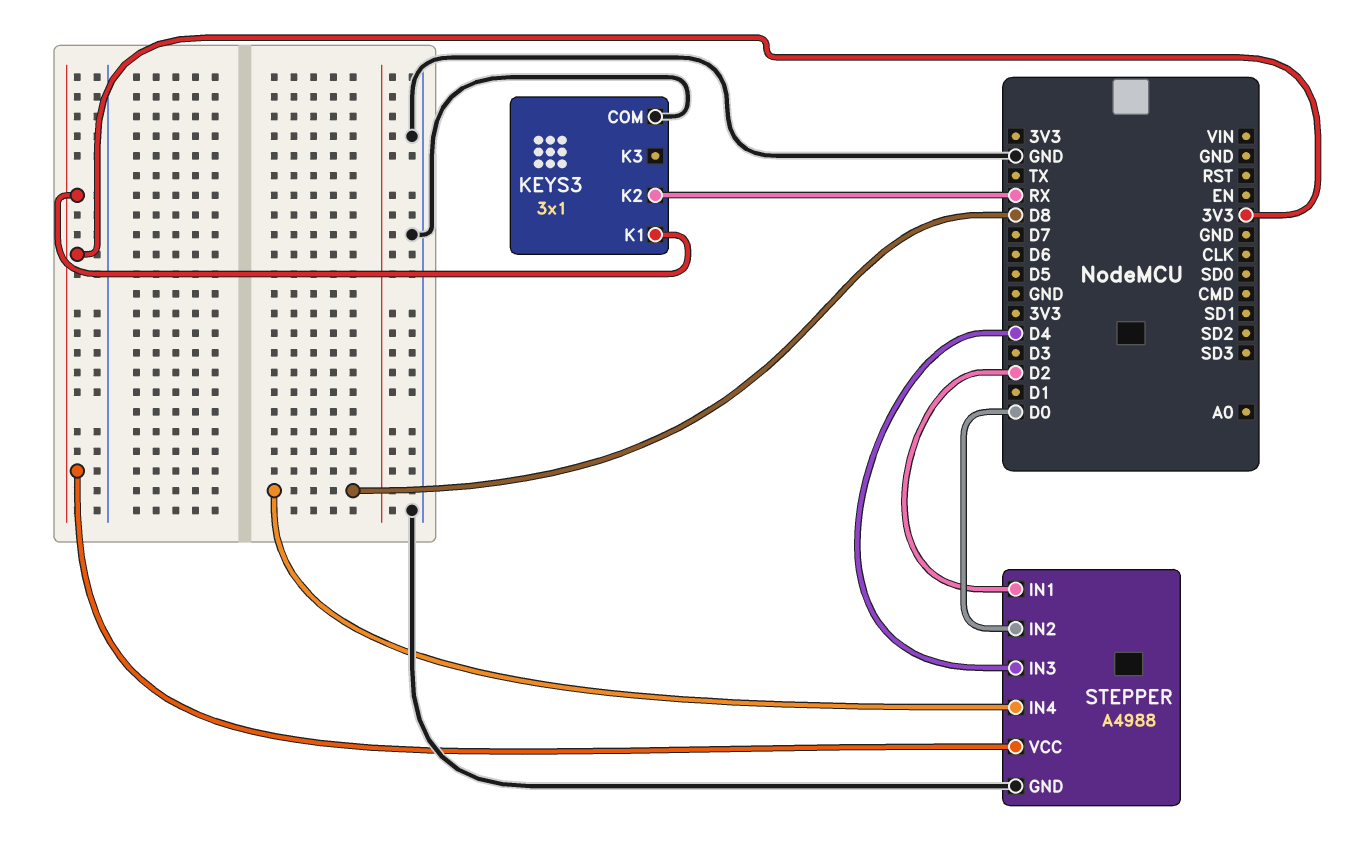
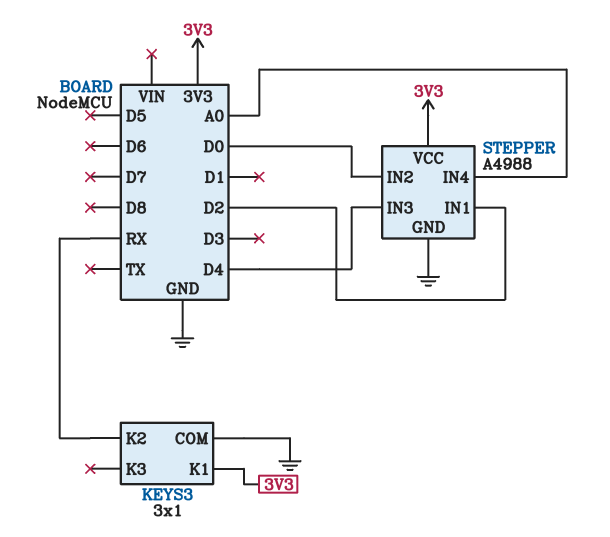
STEPPER pin IN4: D8 -> A0

